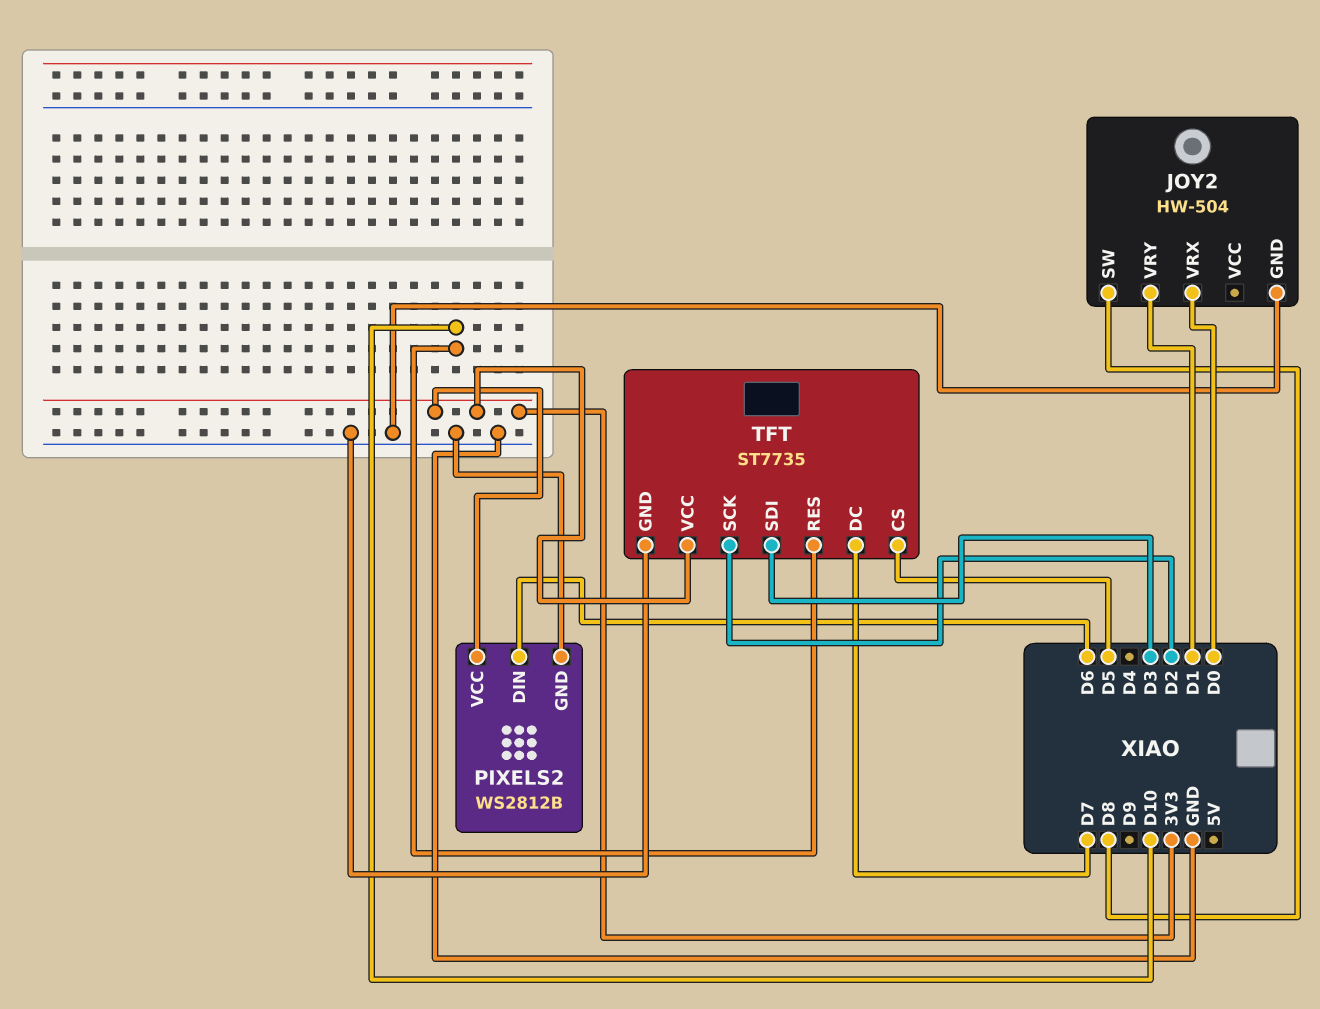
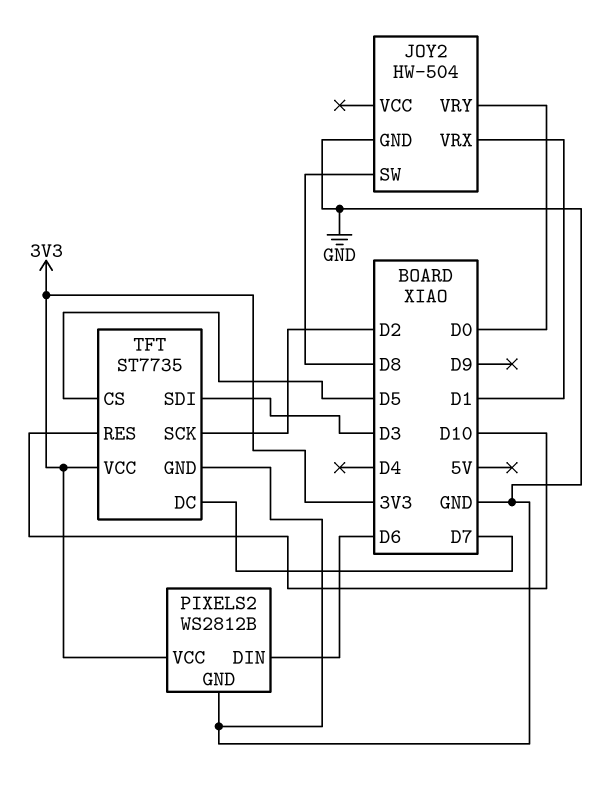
JOY2 pin VRX: D0 -> D1
JOY2 pin VRY: D1 -> D0

